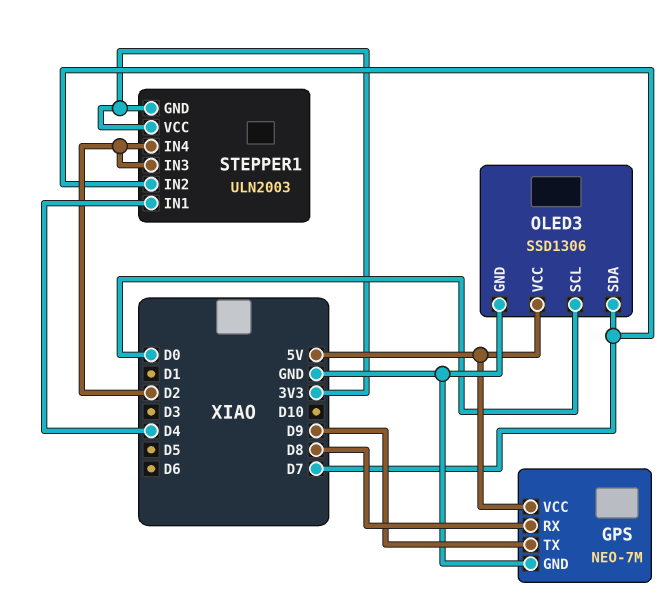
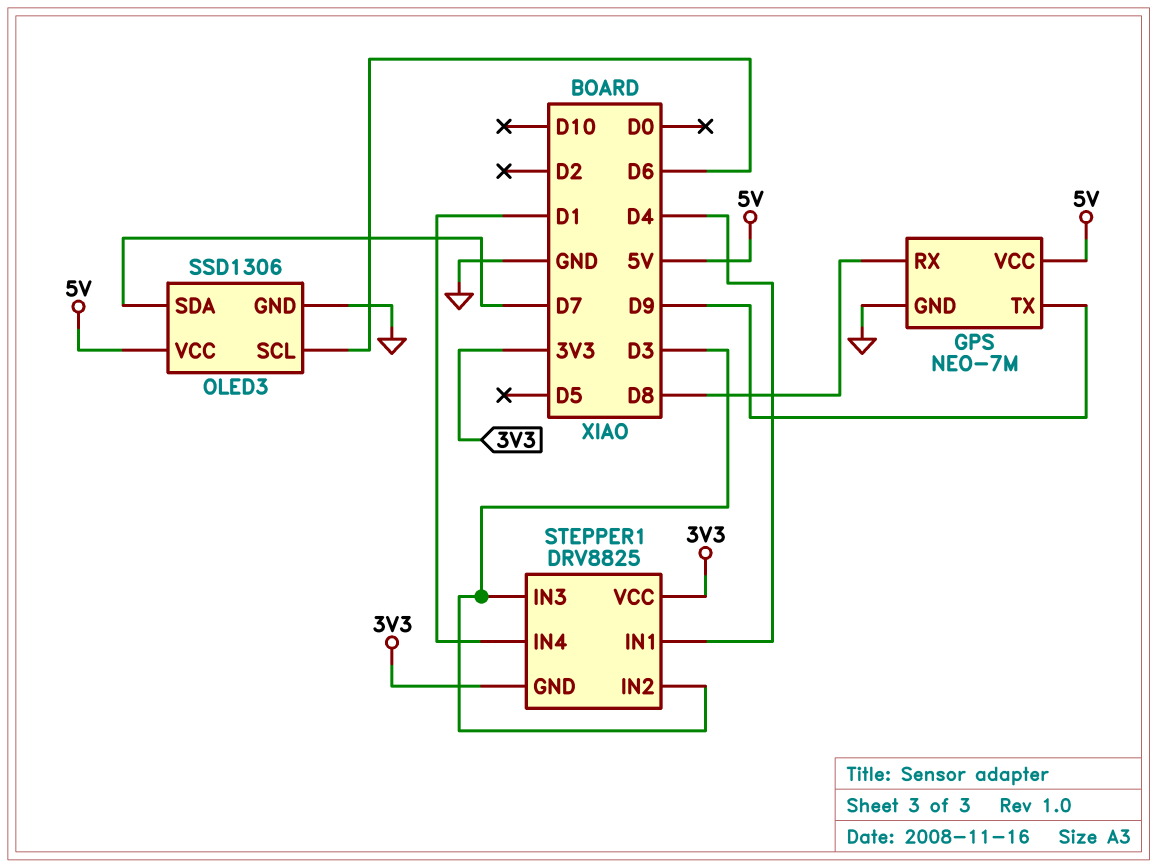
OLED3 pin SCL: D0 -> D6
STEPPER1: ULN2003 -> DRV8825
STEPPER1 pin IN2: D7 -> D3
STEPPER1 pin IN3: D2 -> D3
STEPPER1 pin IN4: D2 -> D1

